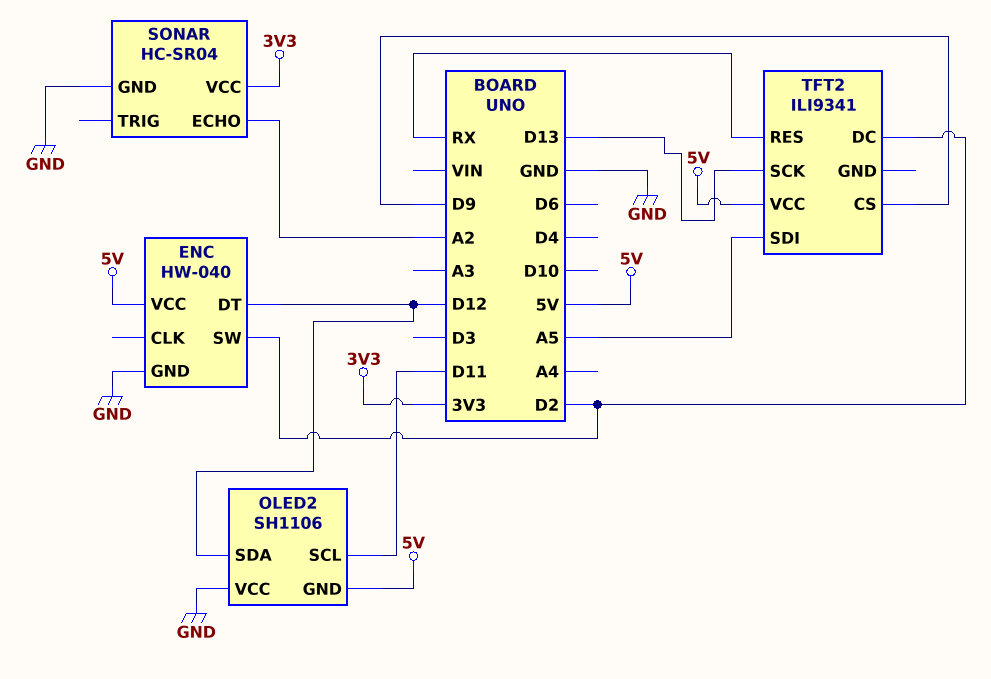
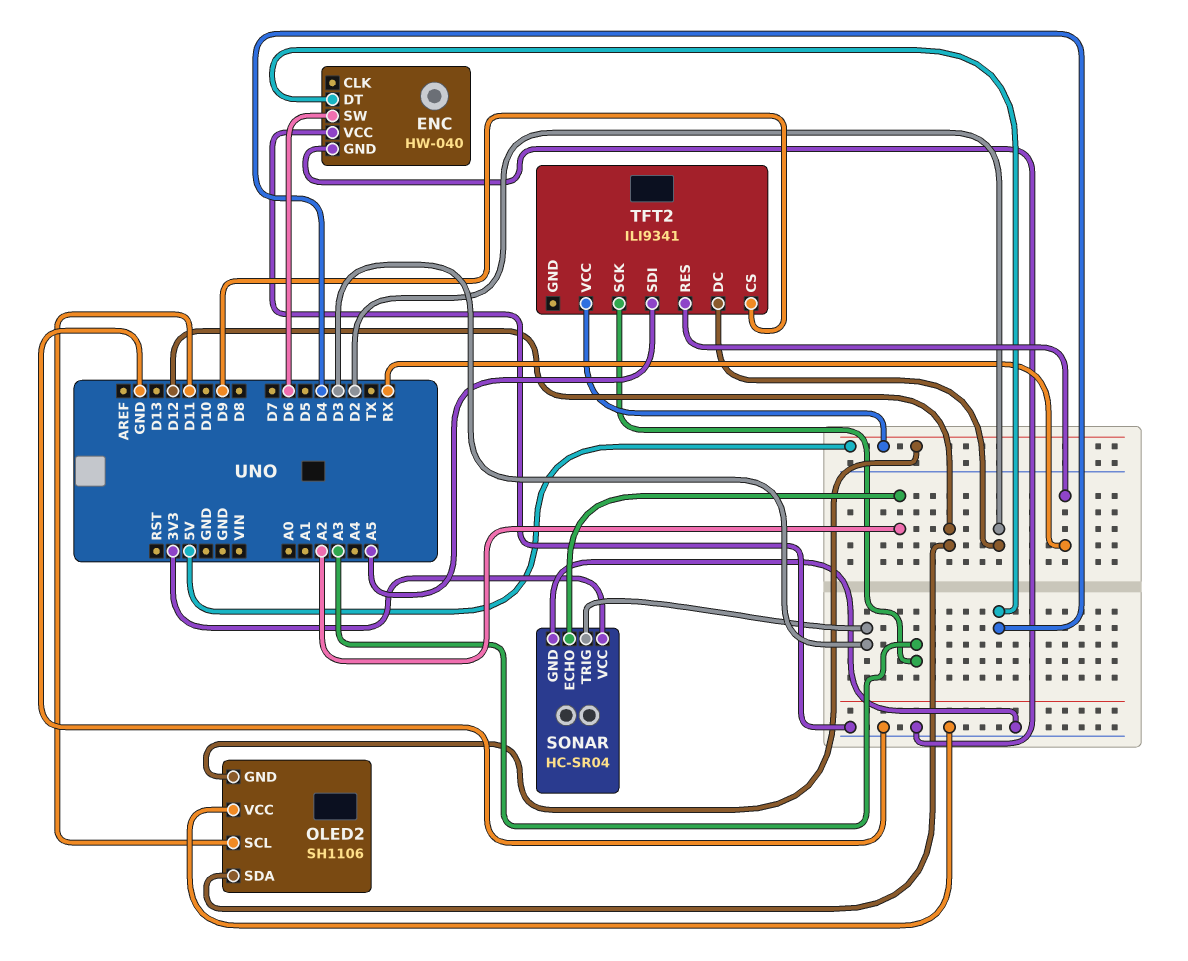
ENC pin DT: D12 -> D4
ENC pin SW: D2 -> D6
ENC pin VCC: 5V -> GND
SONAR pin TRIG: none -> D3
TFT2 pin SCK: D13 -> A3

